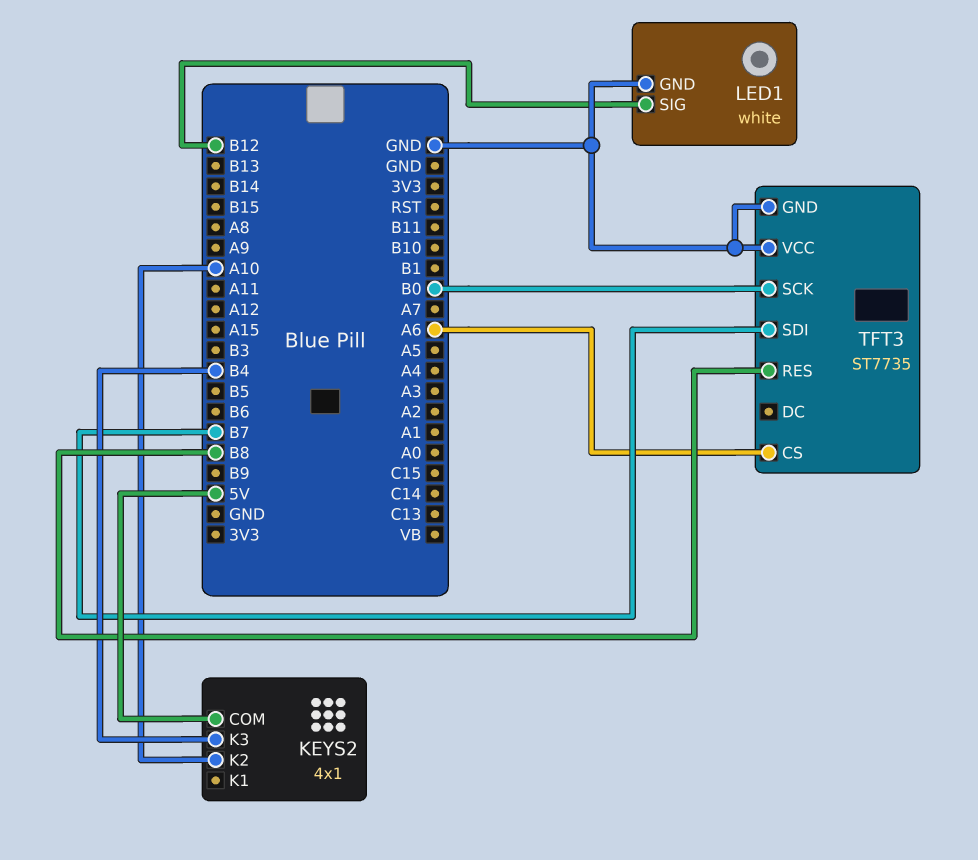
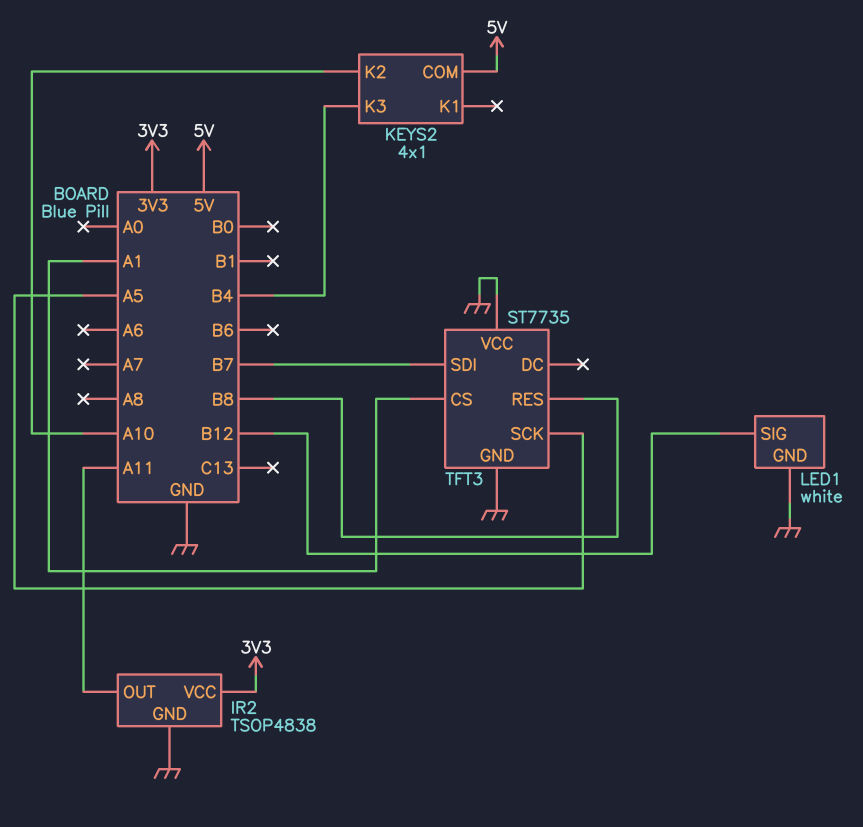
IR2: none -> TSOP4838
IR2 pin GND: none -> GND
IR2 pin OUT: none -> A11
IR2 pin VCC: none -> 3V3
TFT3 pin CS: A6 -> A1
TFT3 pin SCK: B0 -> A5

